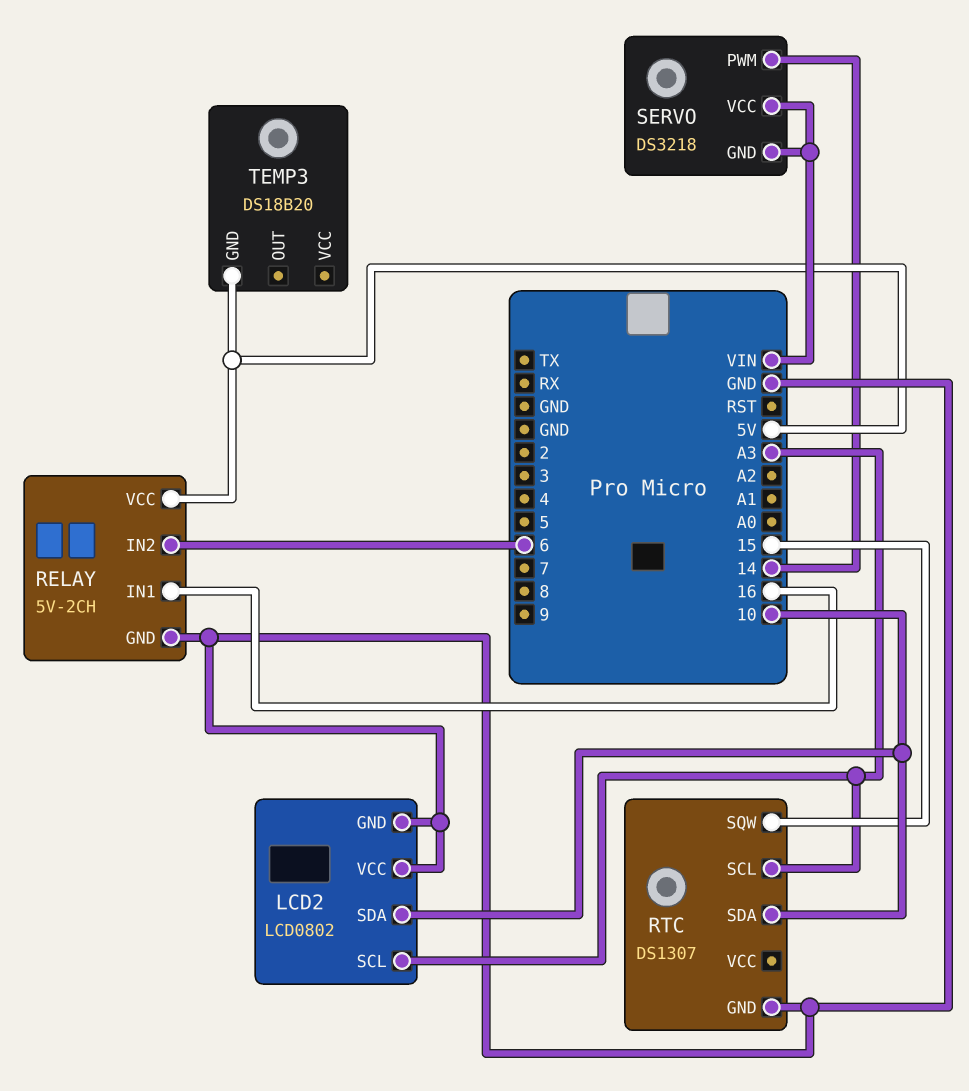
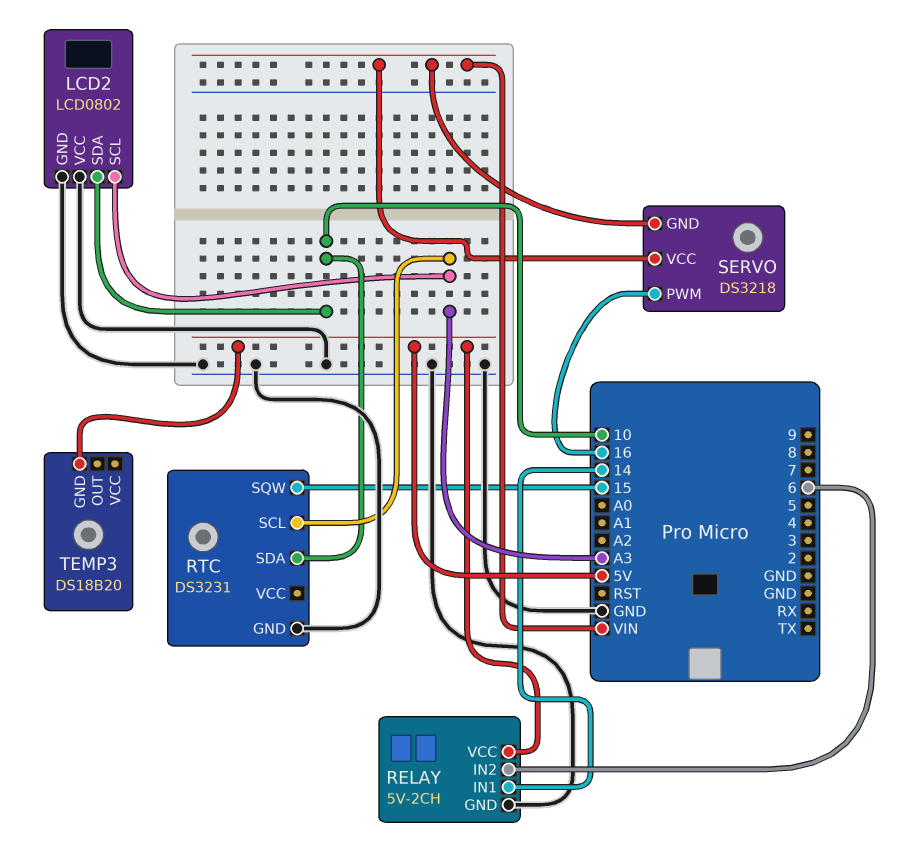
RELAY pin IN1: 16 -> 14
RTC: DS1307 -> DS3231
SERVO pin PWM: 14 -> 16

